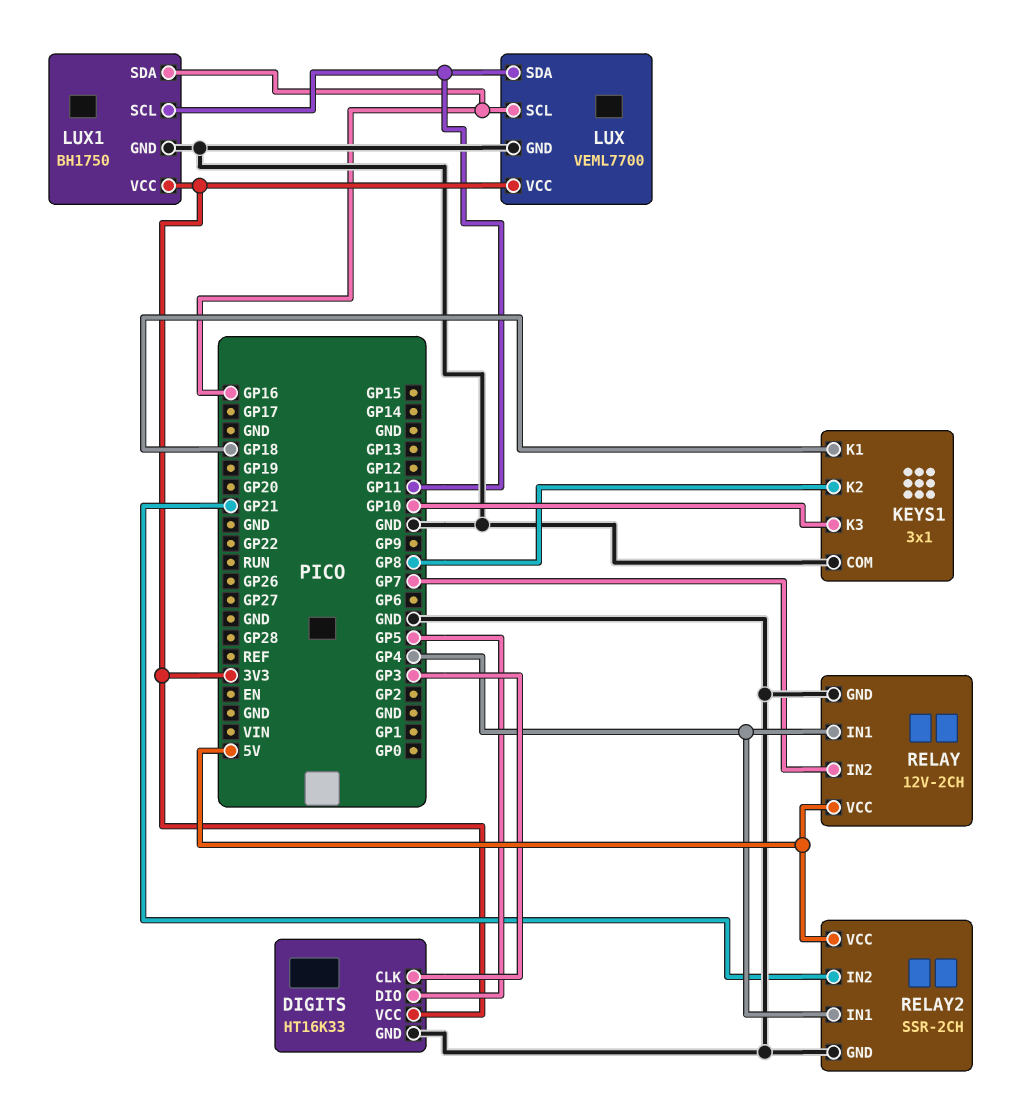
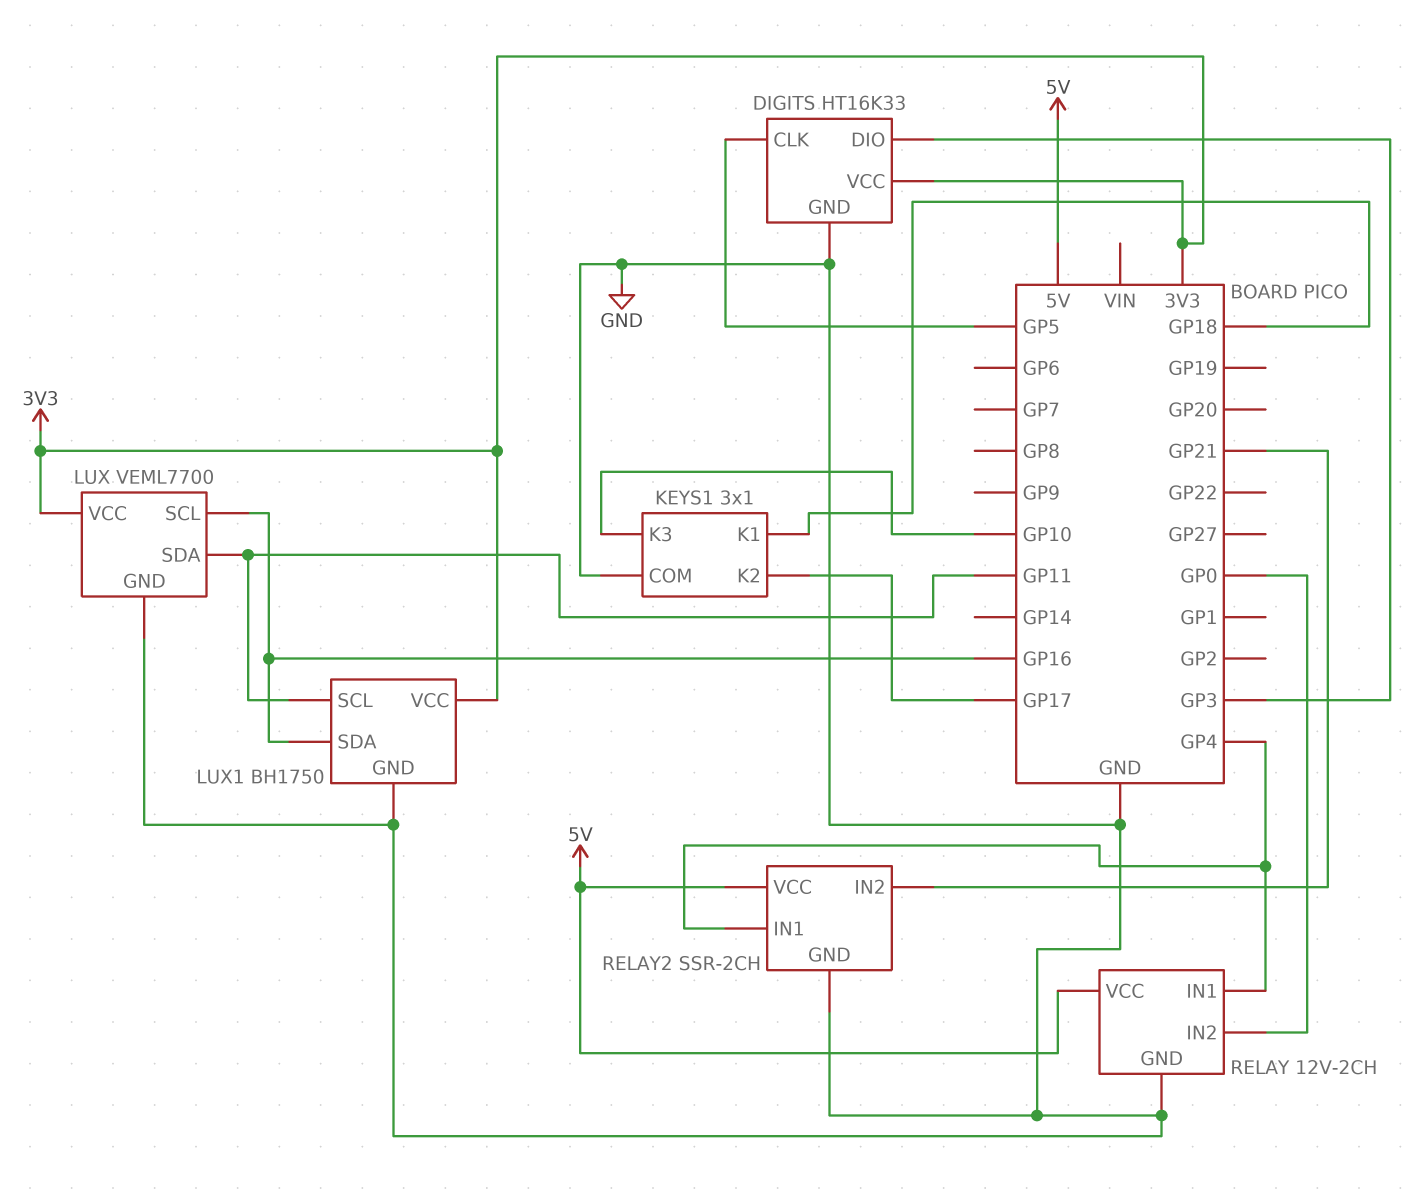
DIGITS pin CLK: GP3 -> GP5
DIGITS pin DIO: GP5 -> GP3
KEYS1 pin K2: GP8 -> GP17
RELAY pin IN2: GP7 -> GP0

